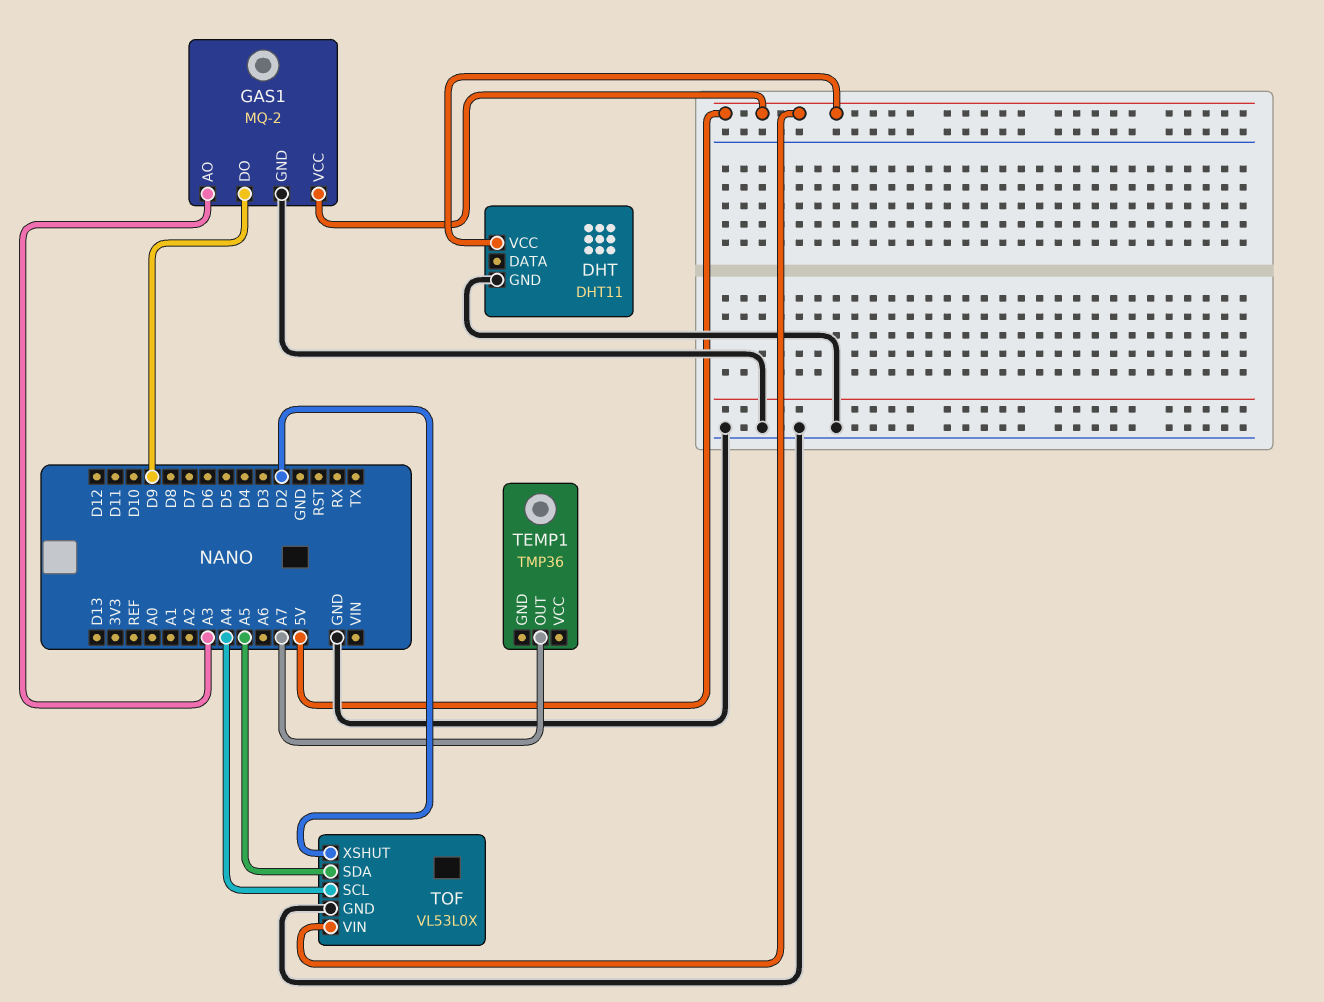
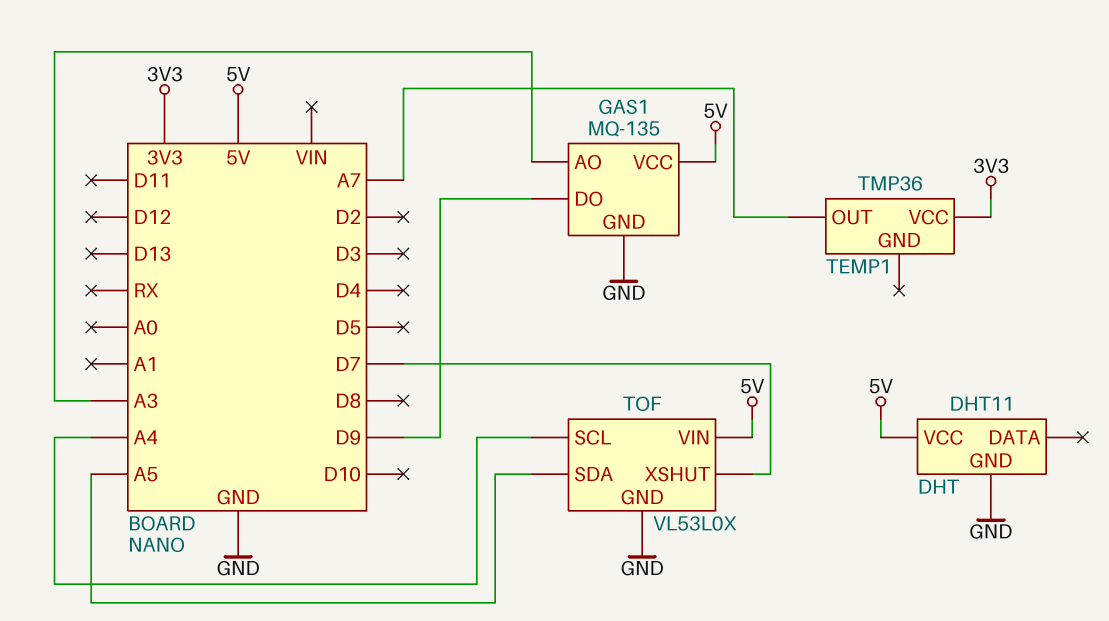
GAS1: MQ-2 -> MQ-135
TEMP1 pin VCC: none -> 3V3
TOF pin XSHUT: D2 -> D7

